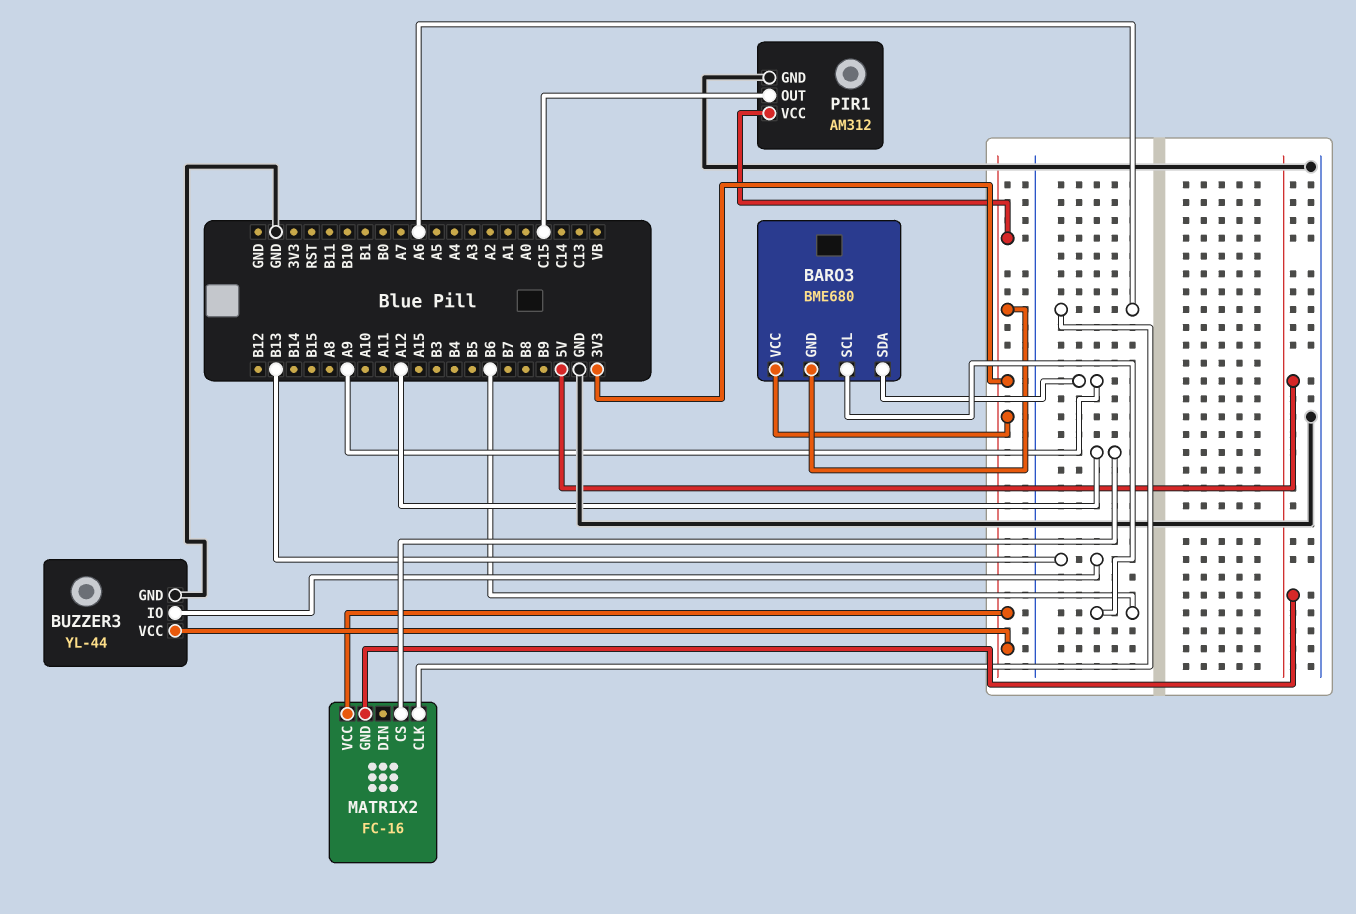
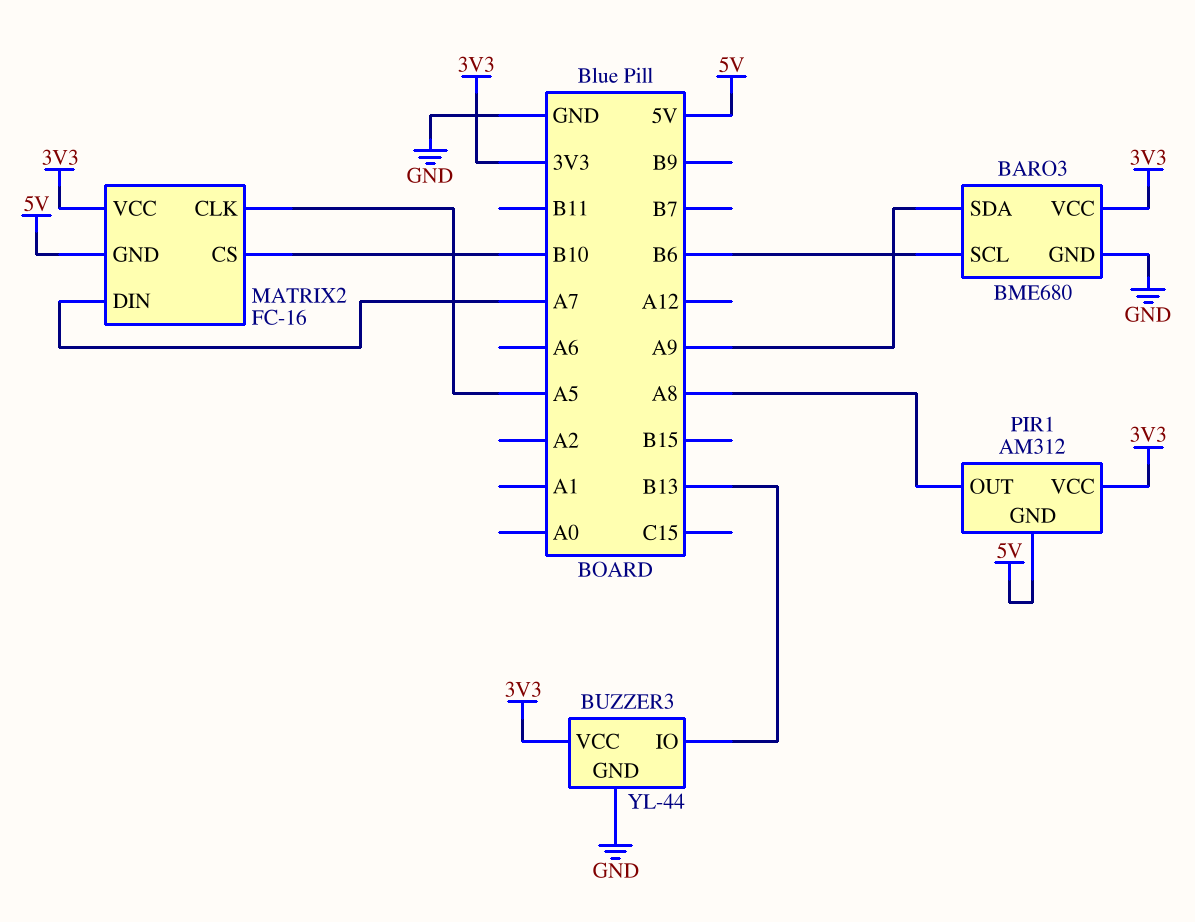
BARO3 pin GND: 3V3 -> GND
MATRIX2 pin CLK: A6 -> A5
MATRIX2 pin CS: A12 -> B10
MATRIX2 pin DIN: none -> A7
PIR1 pin GND: GND -> 5V
PIR1 pin OUT: C15 -> A8

